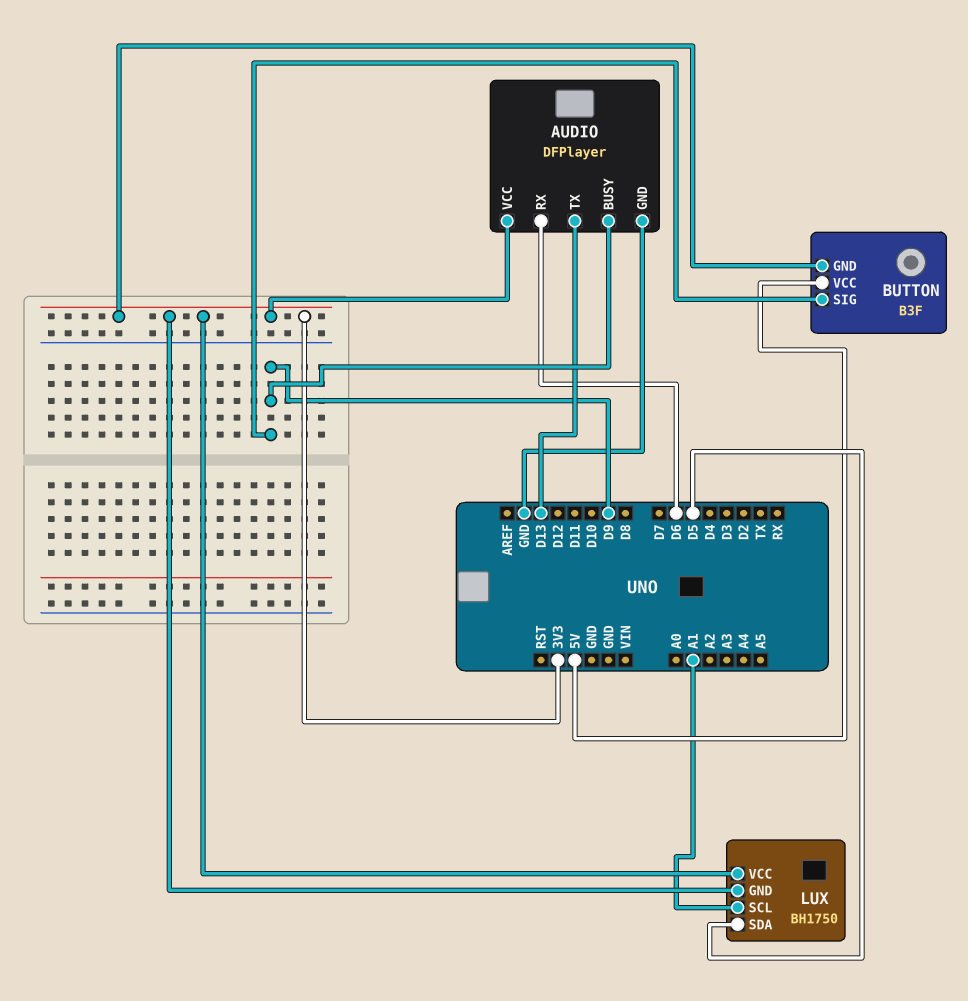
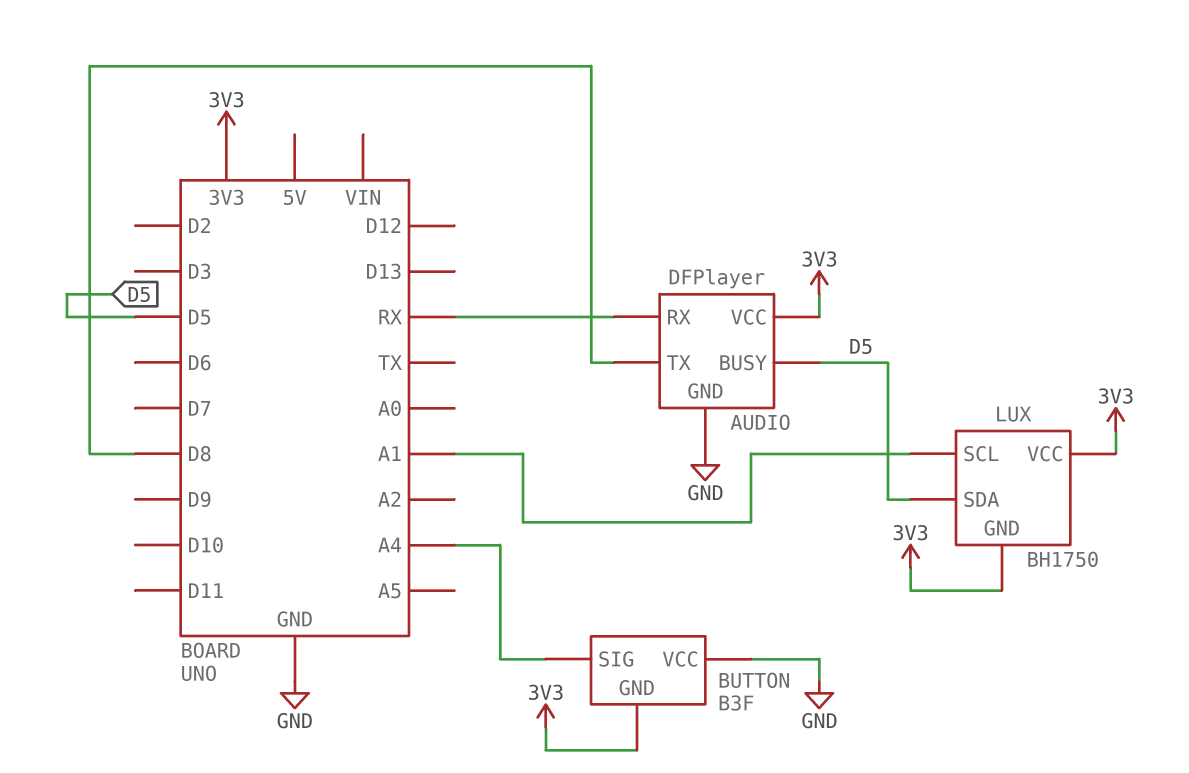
AUDIO pin BUSY: D9 -> D5
AUDIO pin RX: D6 -> RX
AUDIO pin TX: D13 -> D8
BUTTON pin SIG: D9 -> A4
BUTTON pin VCC: 5V -> GND

